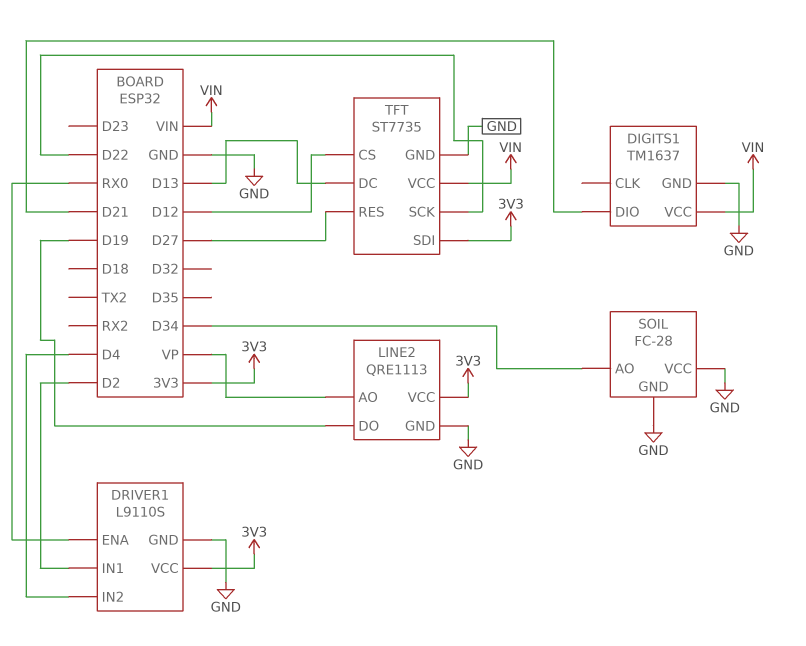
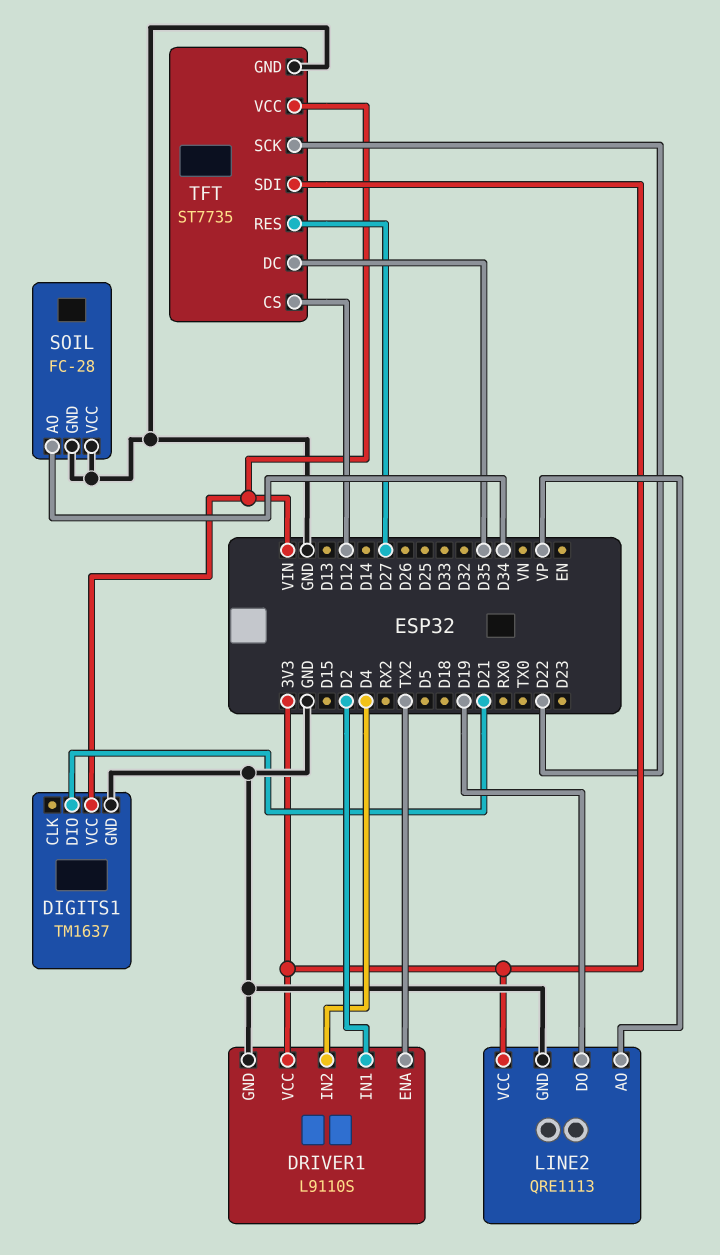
DRIVER1 pin ENA: RX0 -> TX2
TFT pin DC: D13 -> D35

